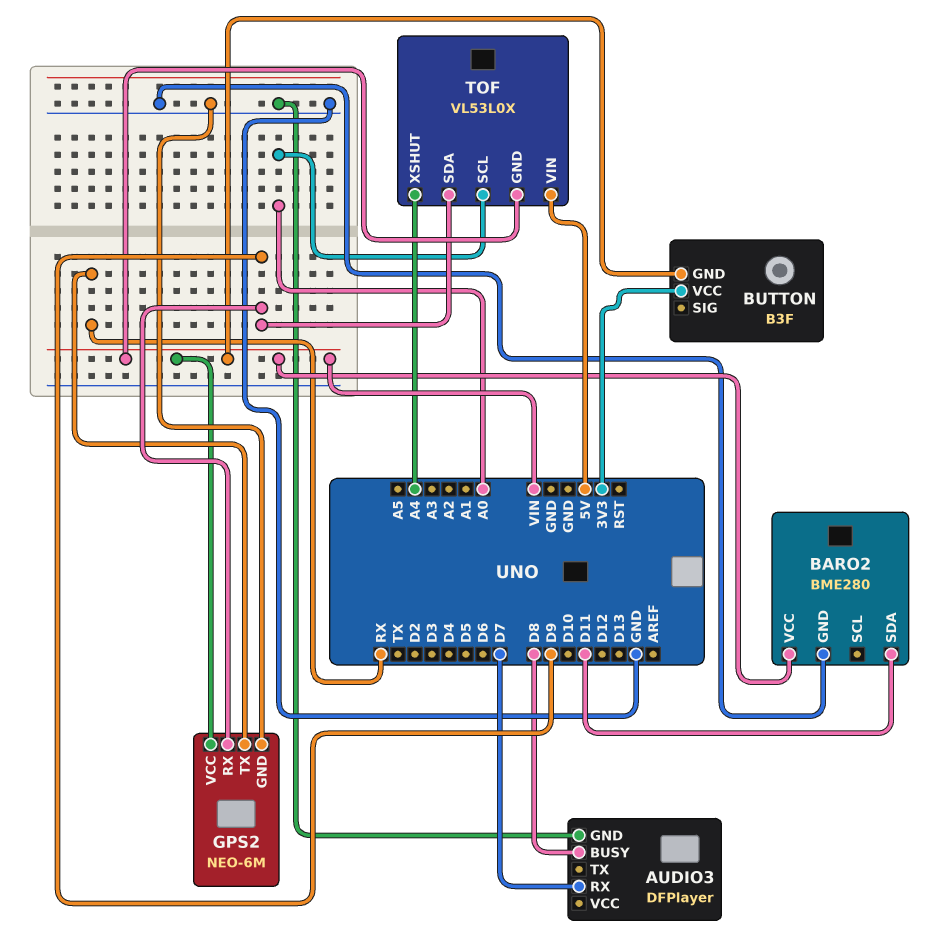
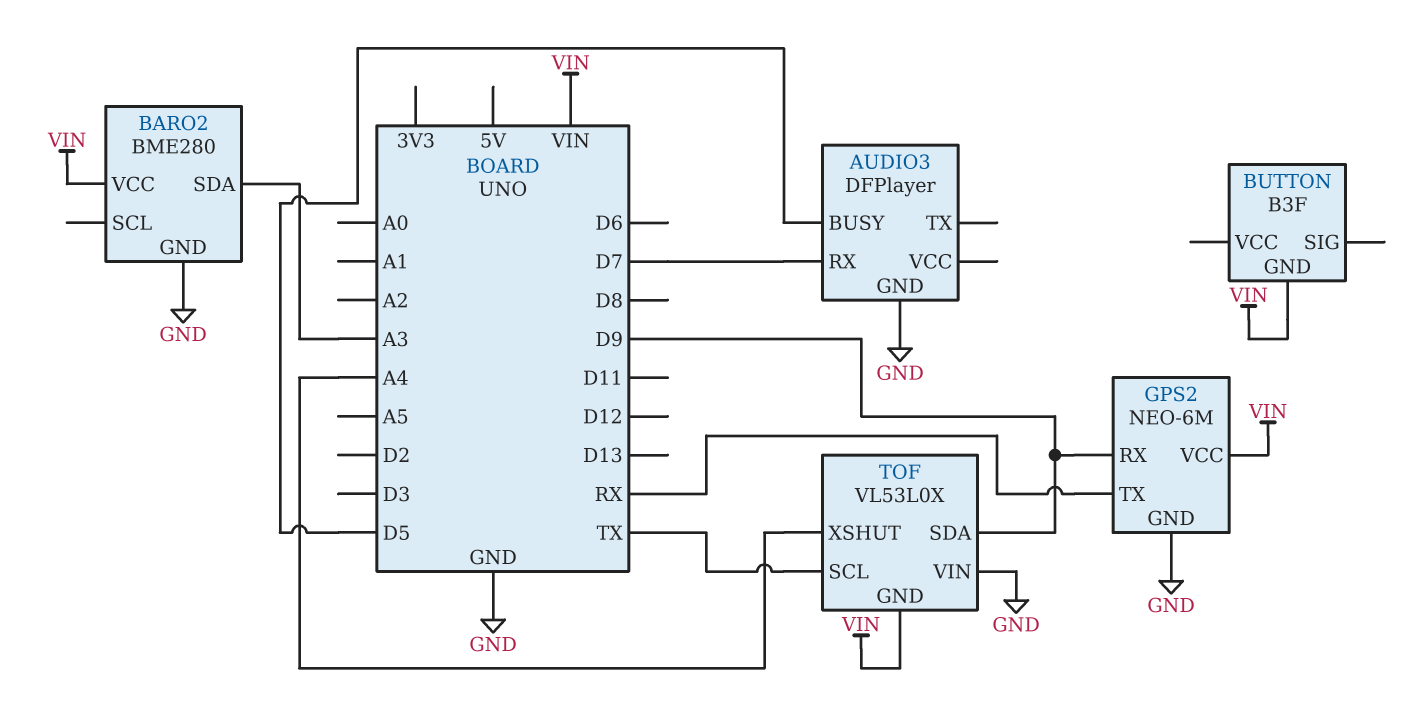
AUDIO3 pin BUSY: D8 -> D5
BARO2 pin SDA: D11 -> A3
BUTTON pin VCC: 3V3 -> none
TOF pin SCL: A0 -> TX
TOF pin VIN: 5V -> GND

